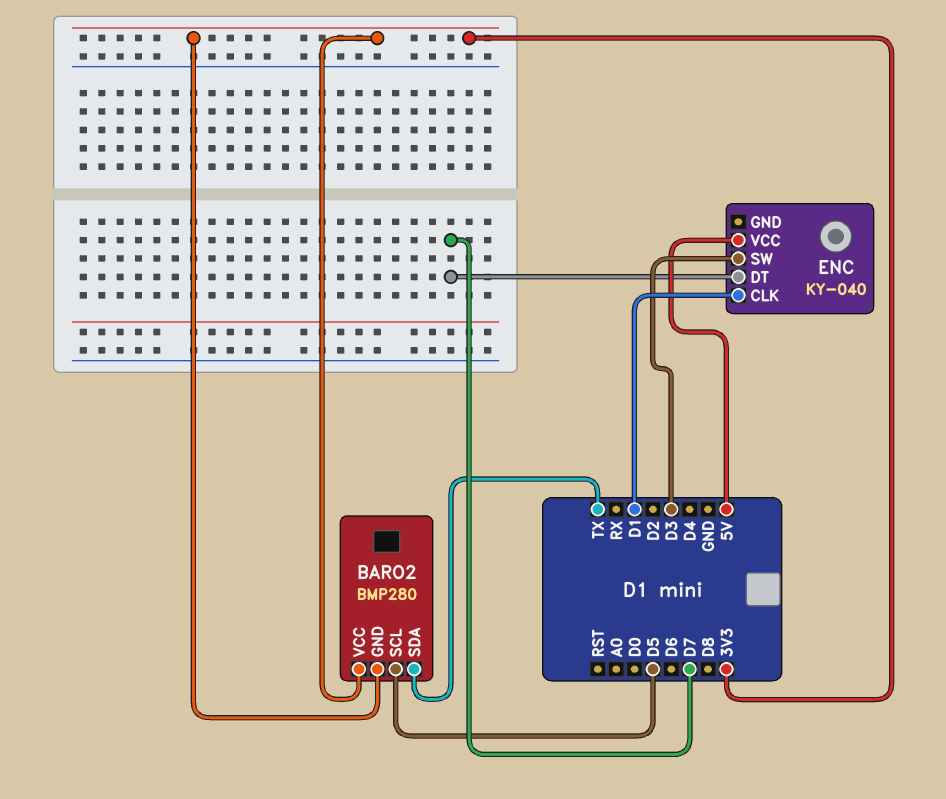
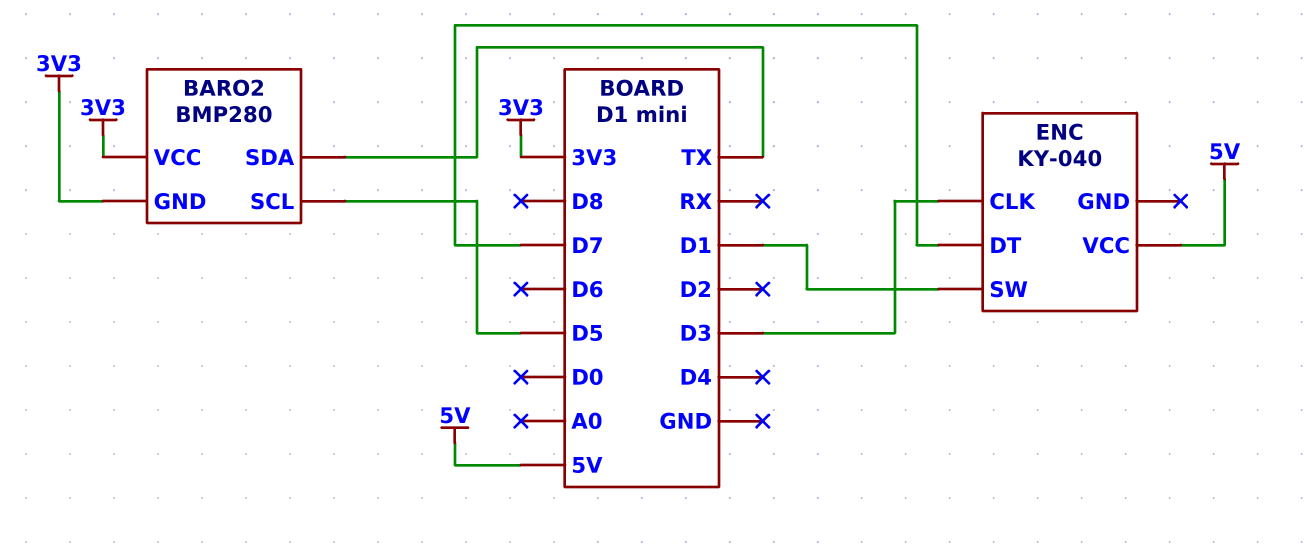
ENC pin CLK: D1 -> D3
ENC pin SW: D3 -> D1

